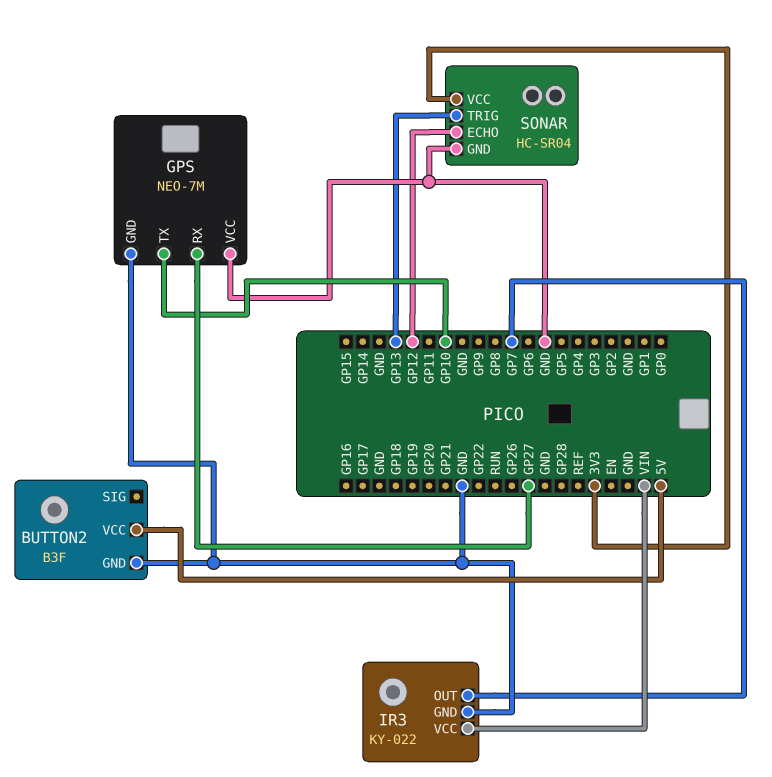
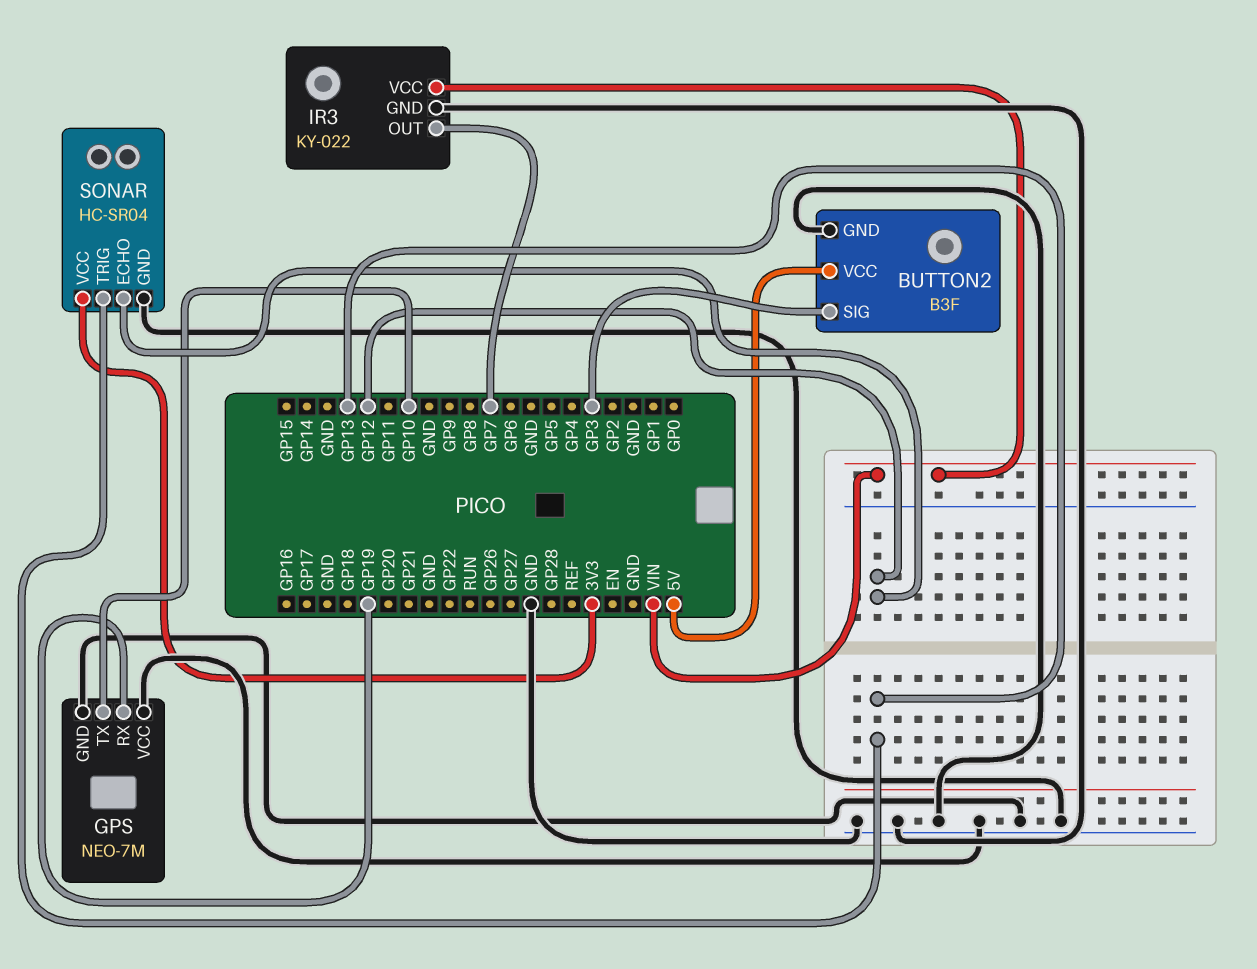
BUTTON2 pin SIG: none -> GP3
GPS pin RX: GP27 -> GP19

